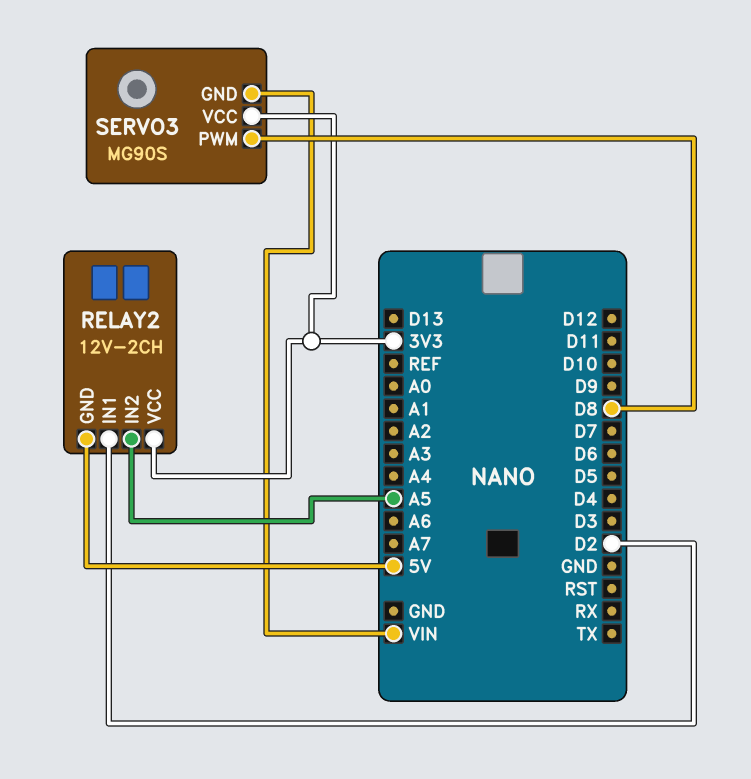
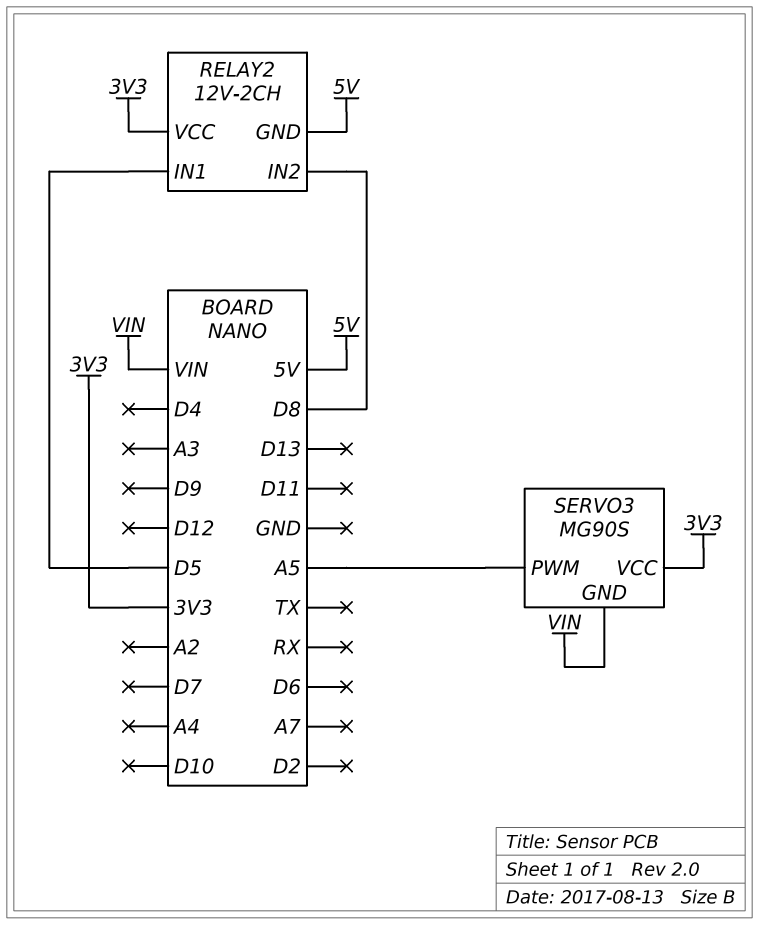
RELAY2 pin IN1: D2 -> D5
RELAY2 pin IN2: A5 -> D8
SERVO3 pin PWM: D8 -> A5

